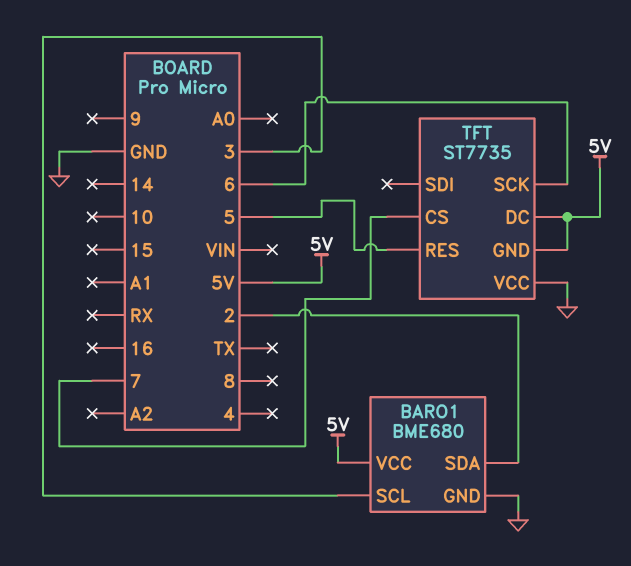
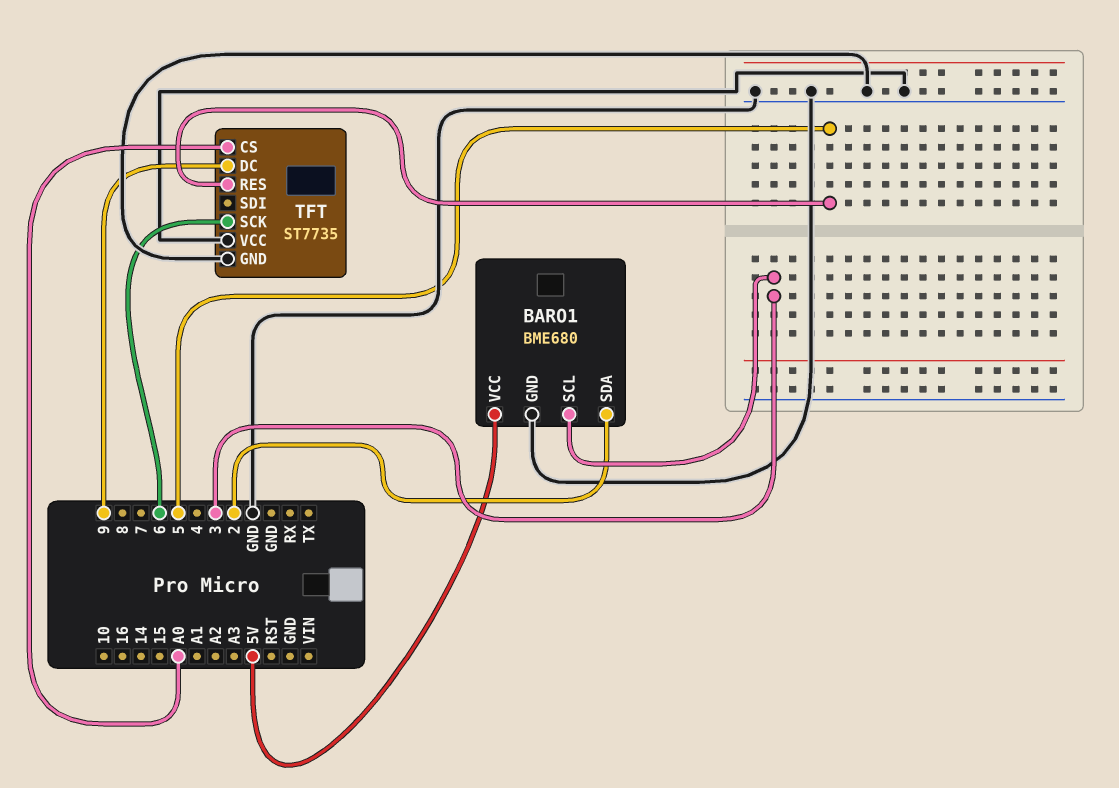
TFT pin CS: 7 -> A0
TFT pin DC: 5V -> 9
TFT pin GND: 5V -> GND

